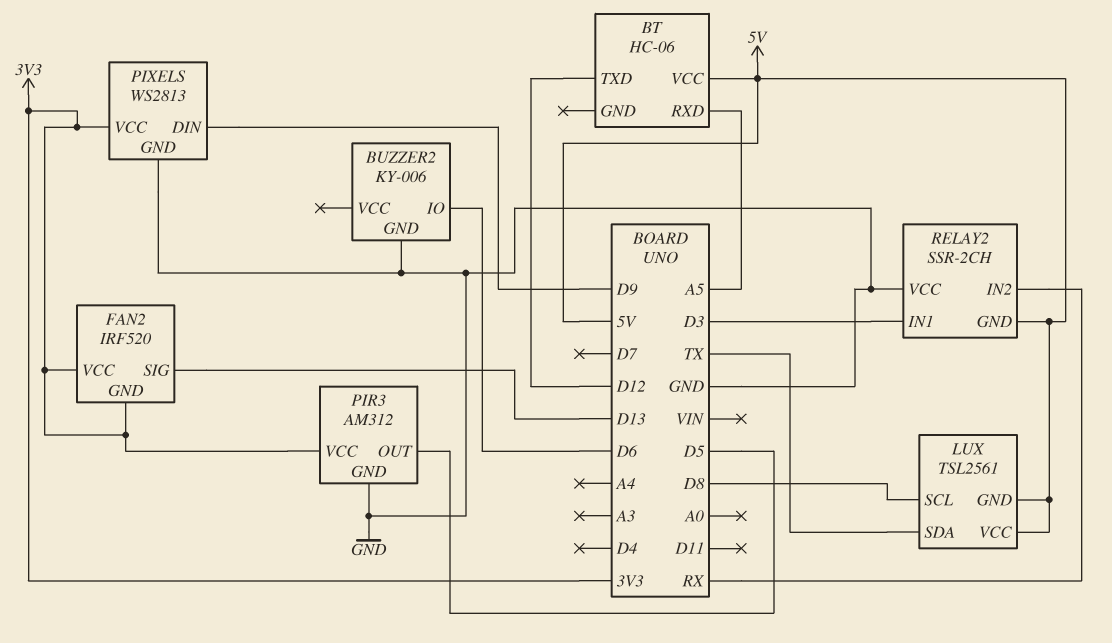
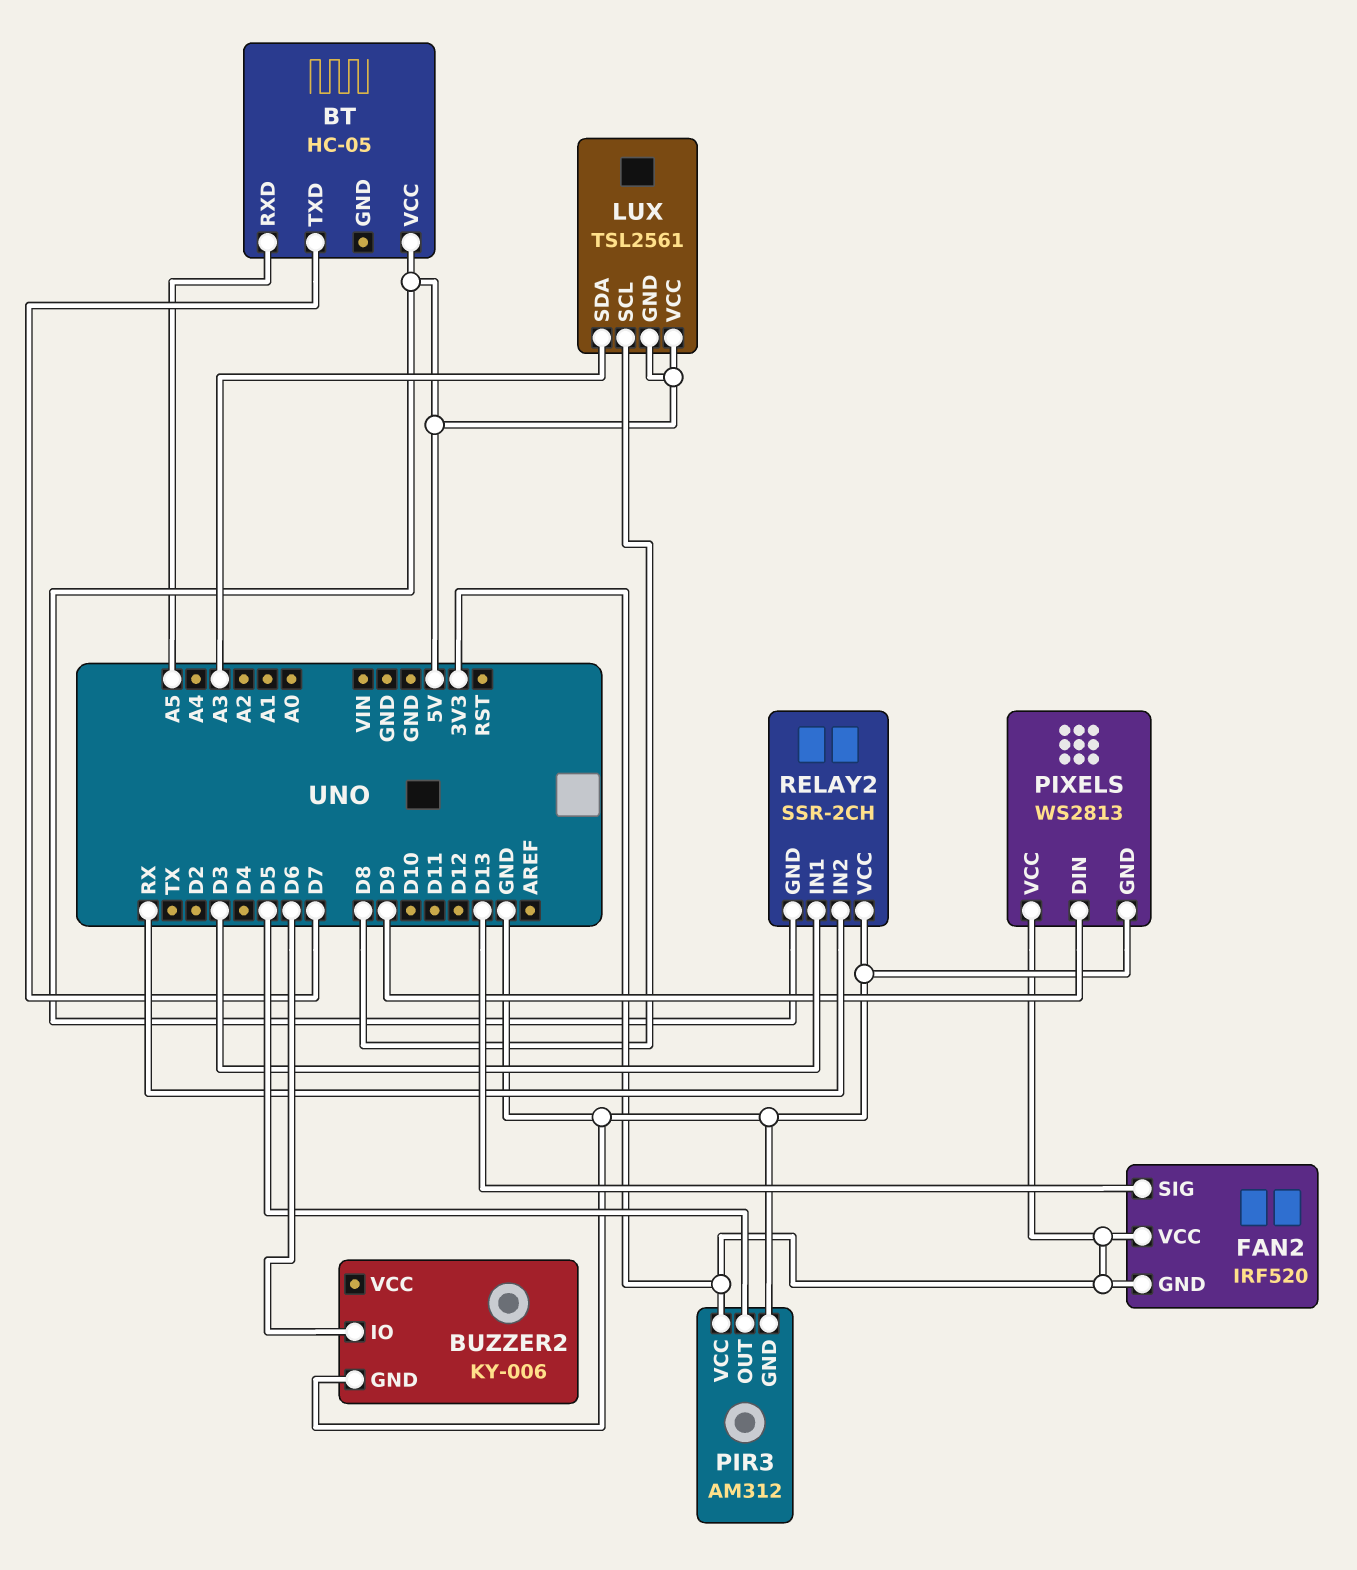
BT: HC-06 -> HC-05
BT pin TXD: D12 -> D7
LUX pin SDA: TX -> A3

